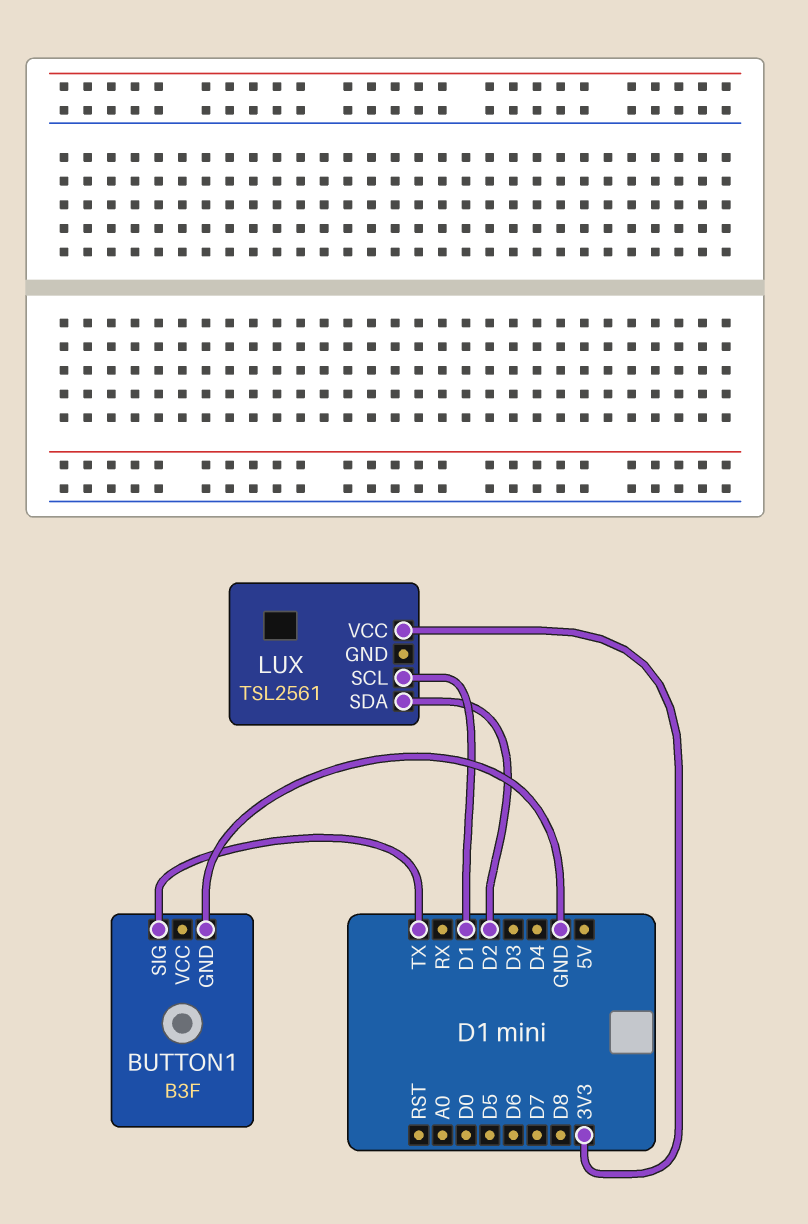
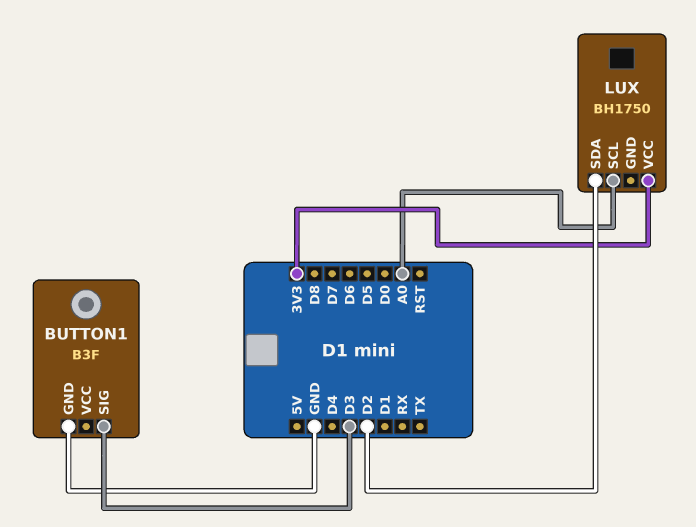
BUTTON1 pin SIG: TX -> D3
LUX: TSL2561 -> BH1750
LUX pin SCL: D1 -> A0

